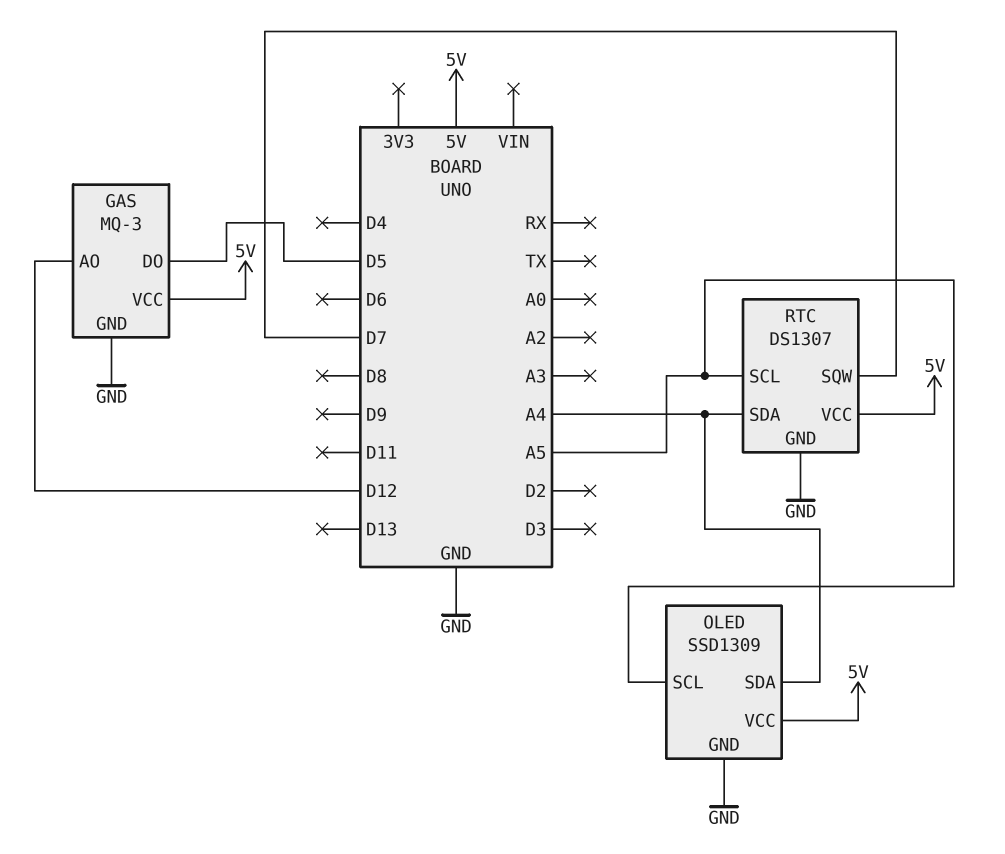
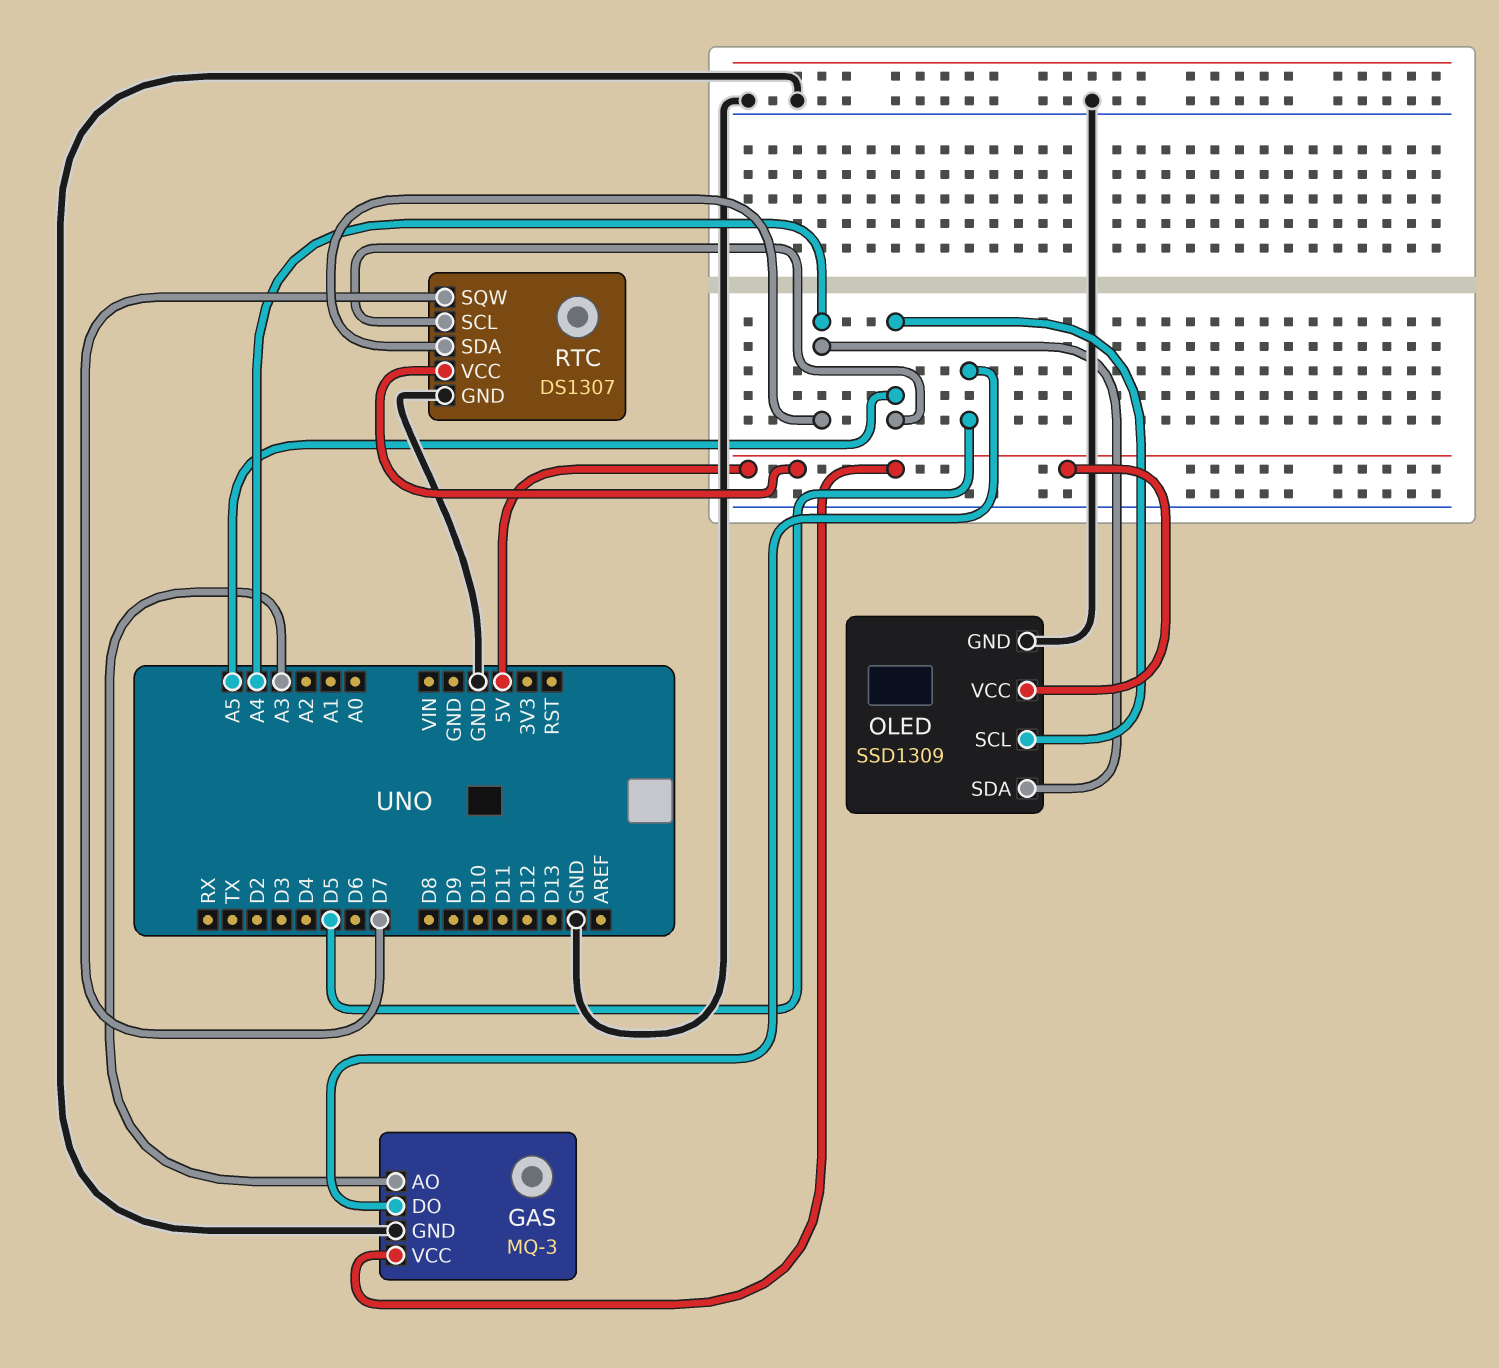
GAS pin AO: D12 -> A3

